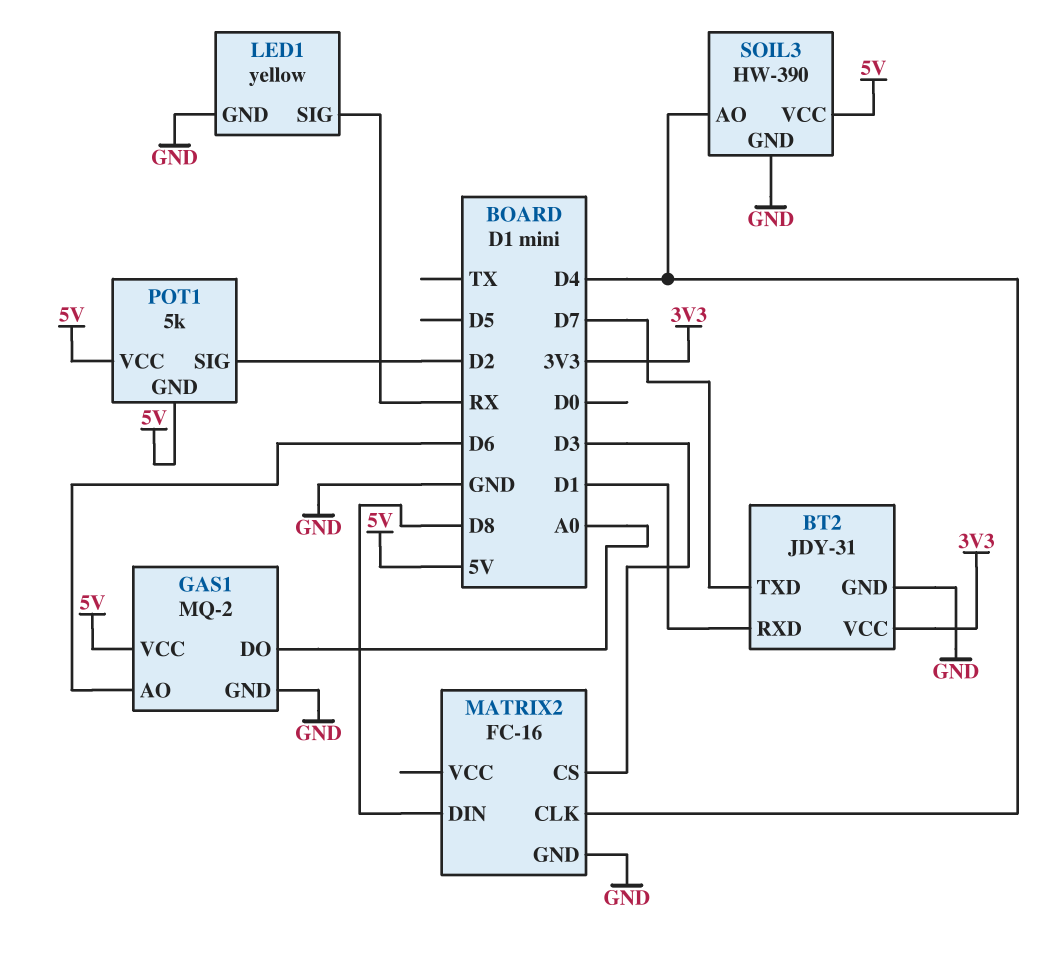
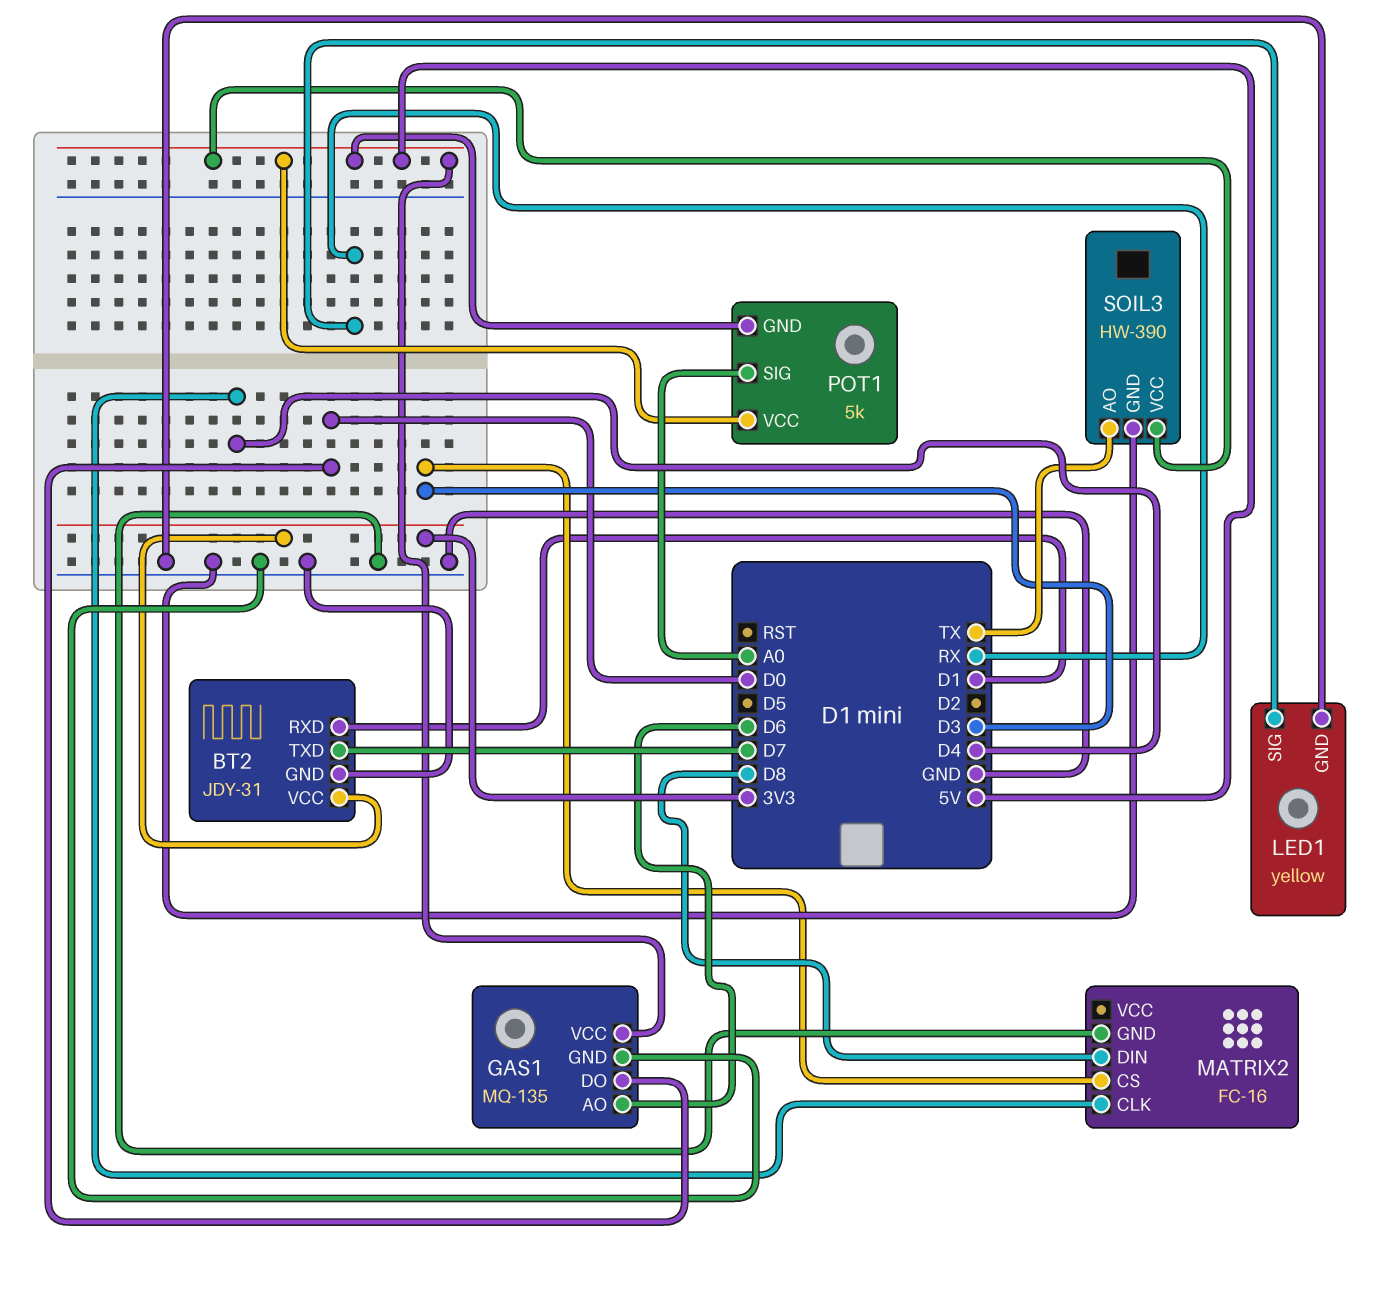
GAS1: MQ-2 -> MQ-135
GAS1 pin DO: A0 -> D0
POT1 pin SIG: D2 -> A0
SOIL3 pin AO: D4 -> TX

